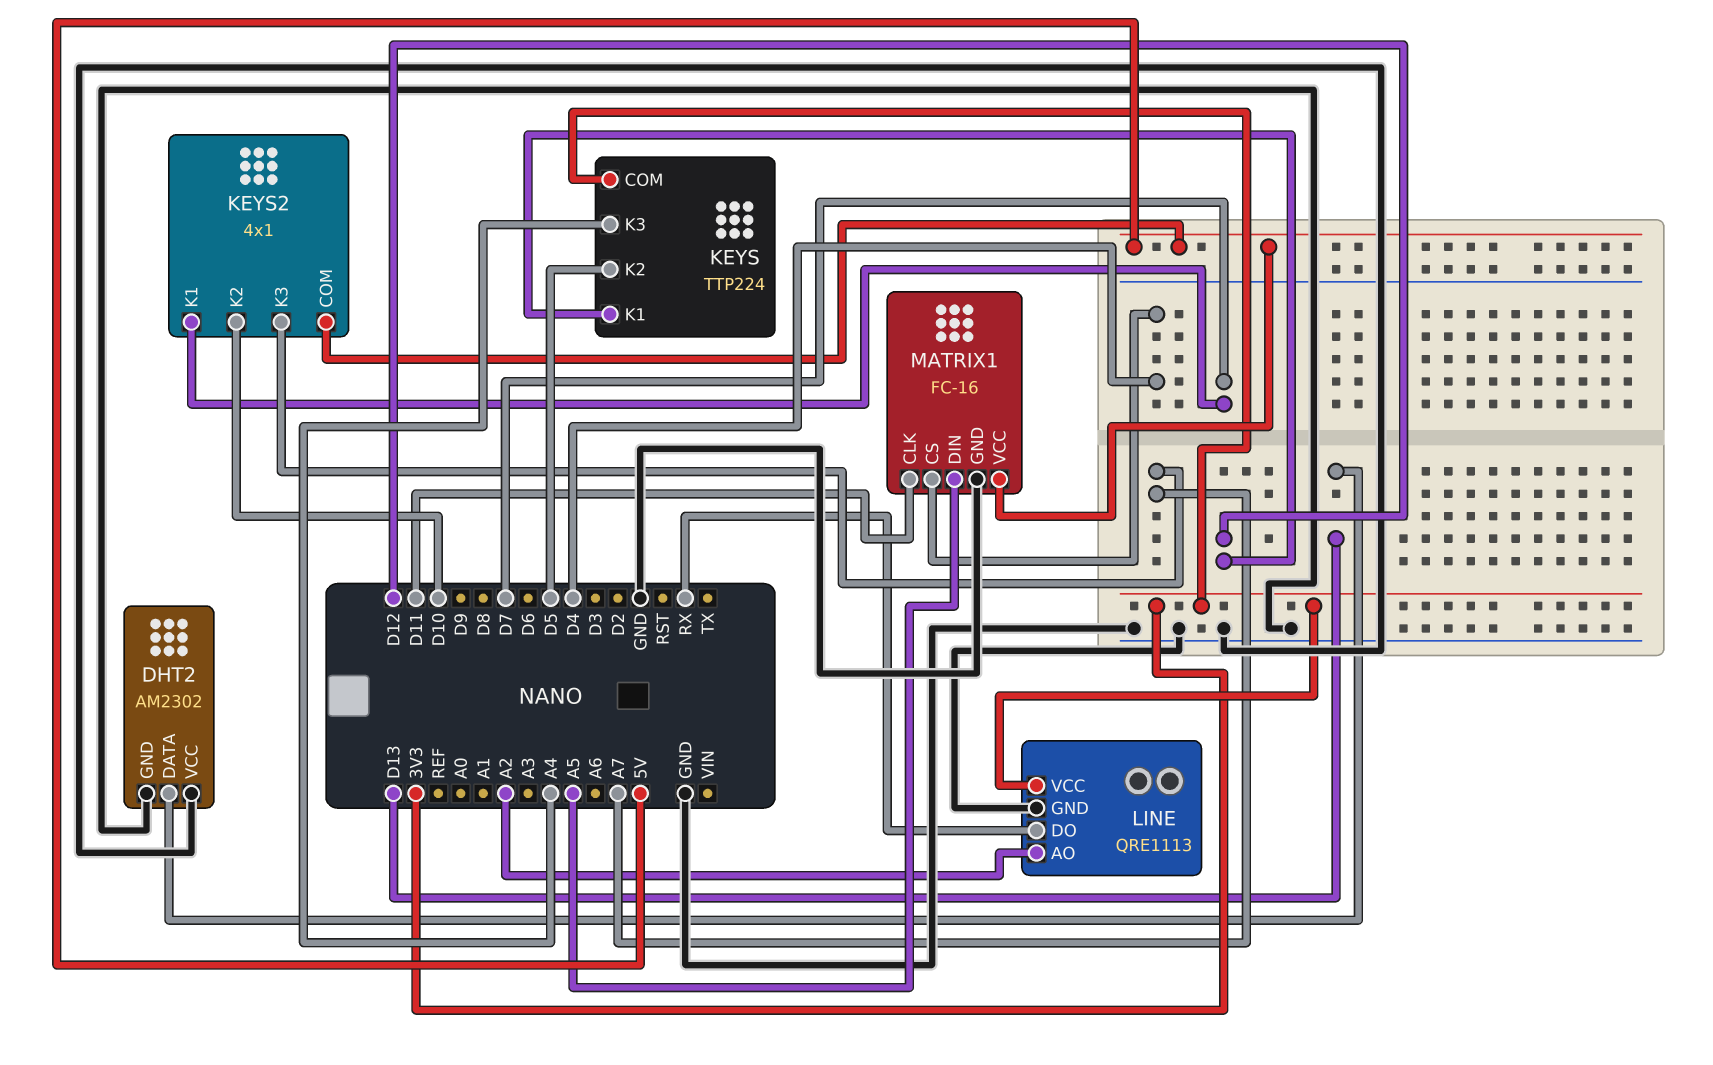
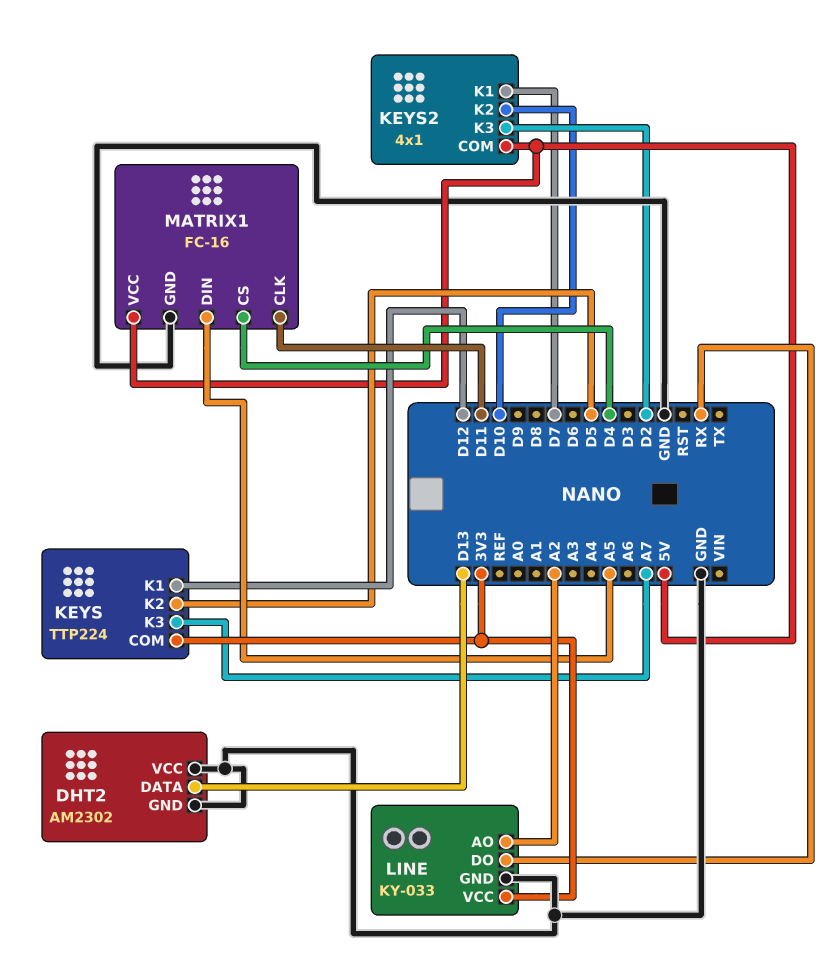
KEYS pin K3: A4 -> A7
KEYS2 pin K3: A7 -> D2
LINE: QRE1113 -> KY-033

